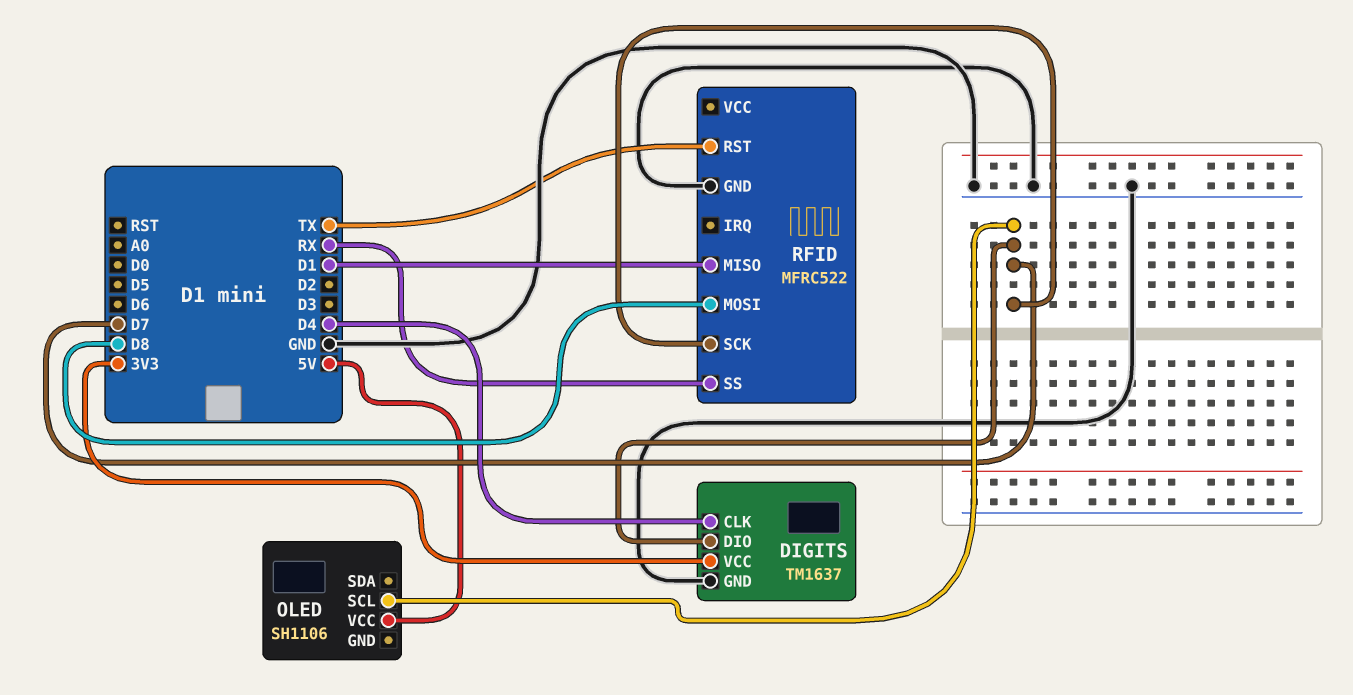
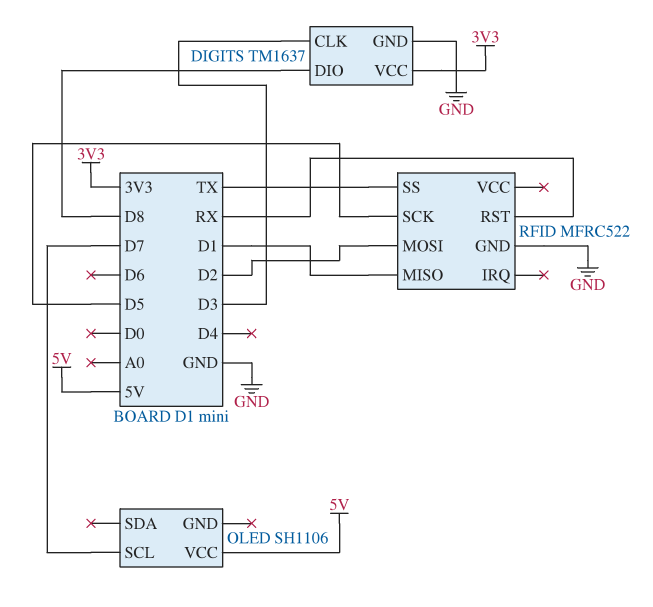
DIGITS pin CLK: D4 -> D3
DIGITS pin DIO: D7 -> D8
RFID pin MOSI: D8 -> D2
RFID pin RST: TX -> RX
RFID pin SCK: D7 -> D5
RFID pin SS: RX -> TX

